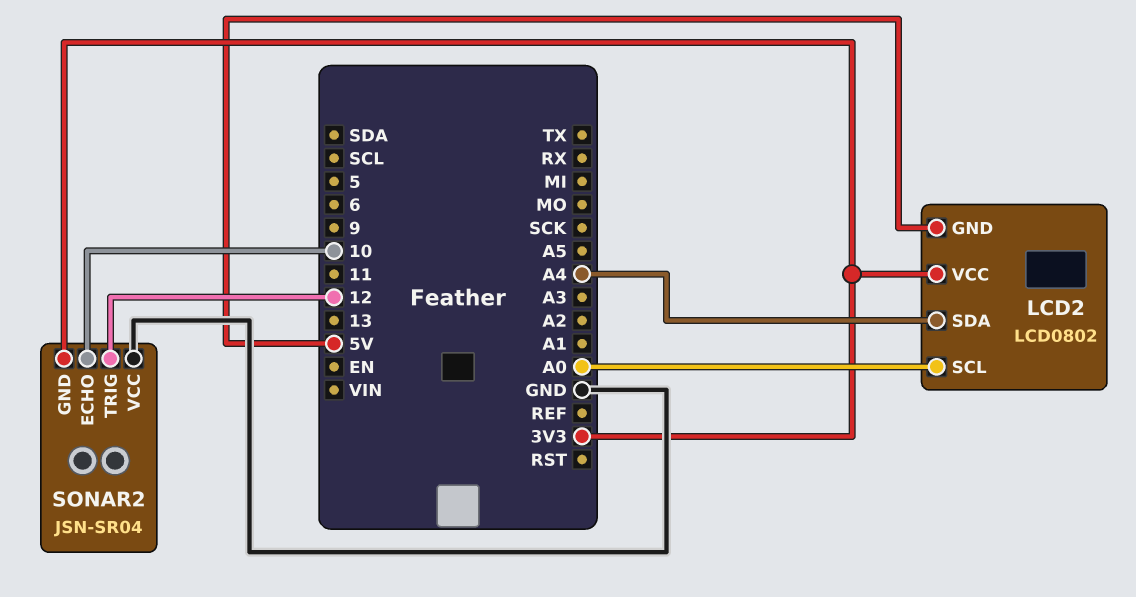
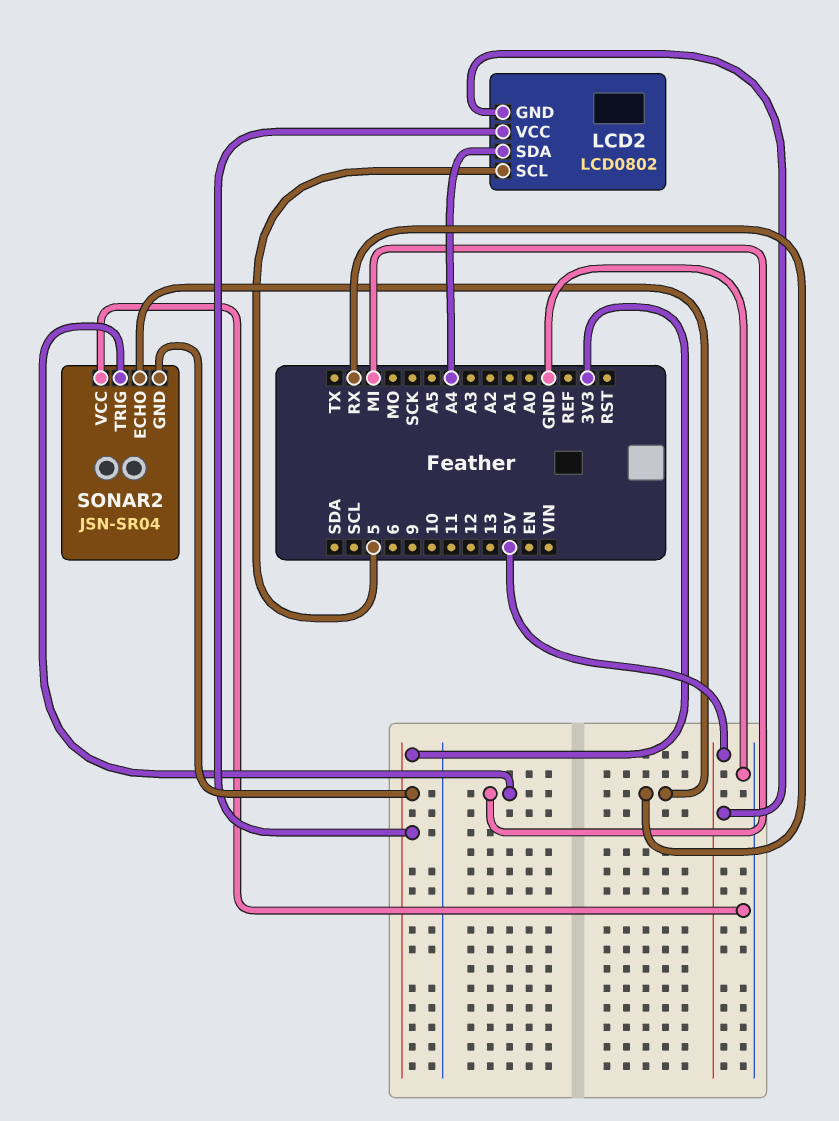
LCD2 pin SCL: A0 -> 5
SONAR2 pin ECHO: 10 -> RX
SONAR2 pin TRIG: 12 -> MI

